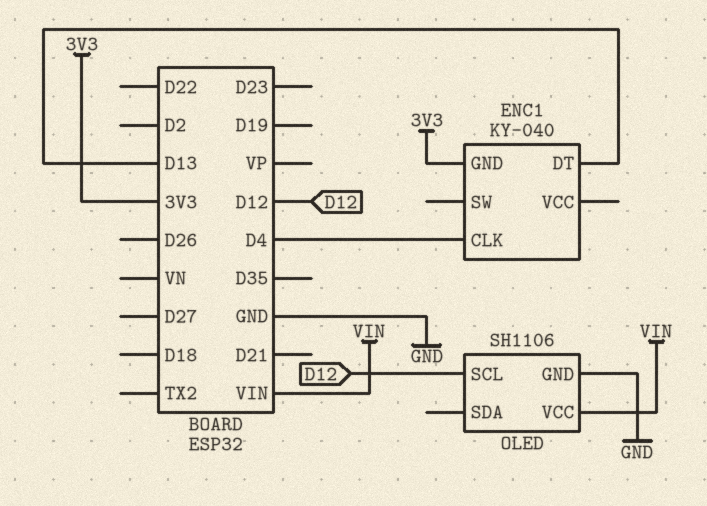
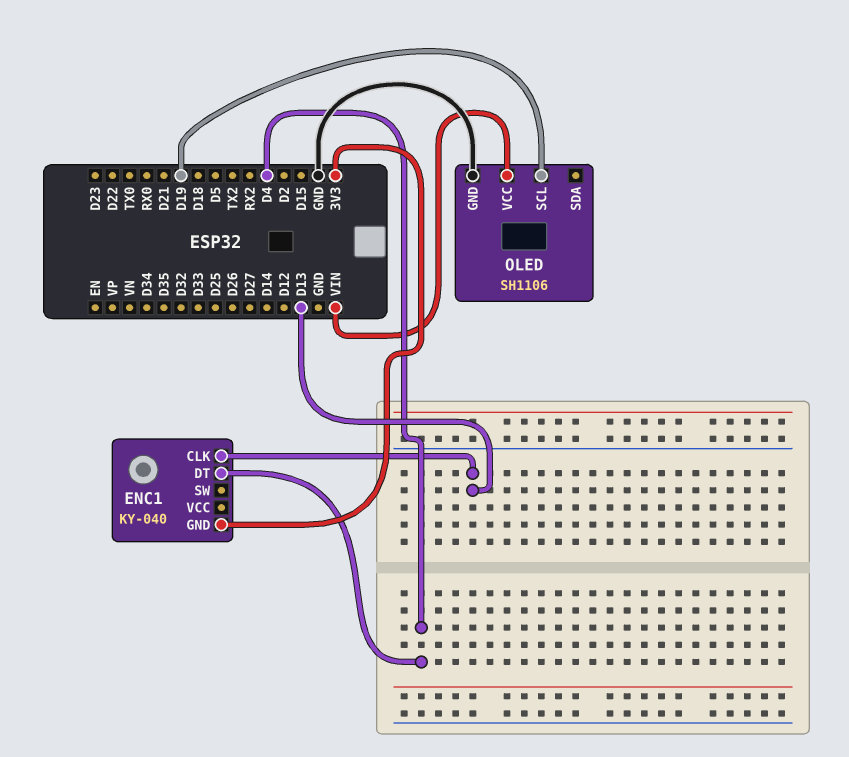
ENC1 pin CLK: D4 -> D13
ENC1 pin DT: D13 -> D4
OLED pin SCL: D12 -> D19

